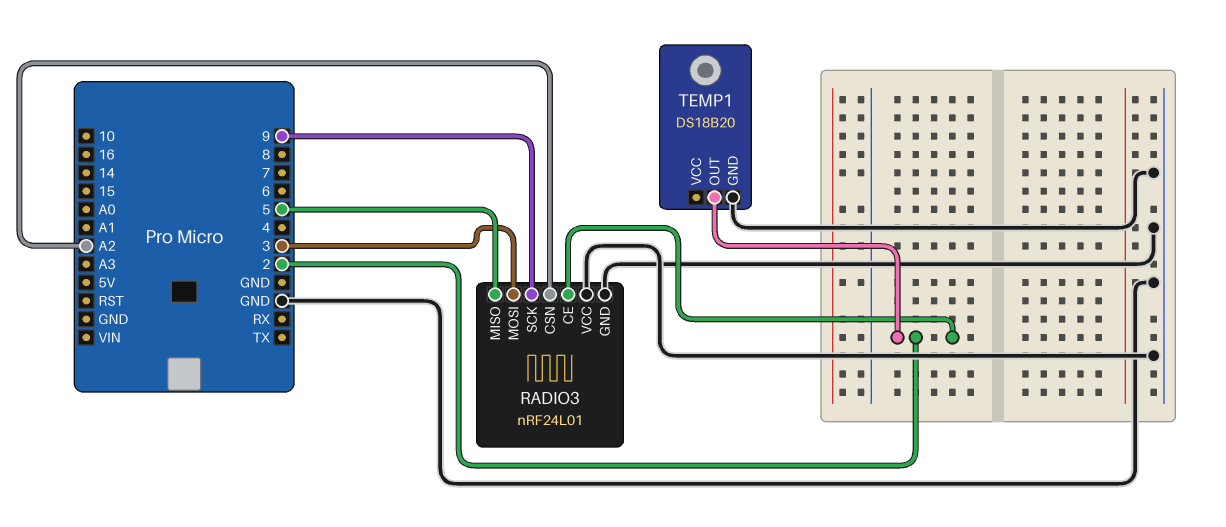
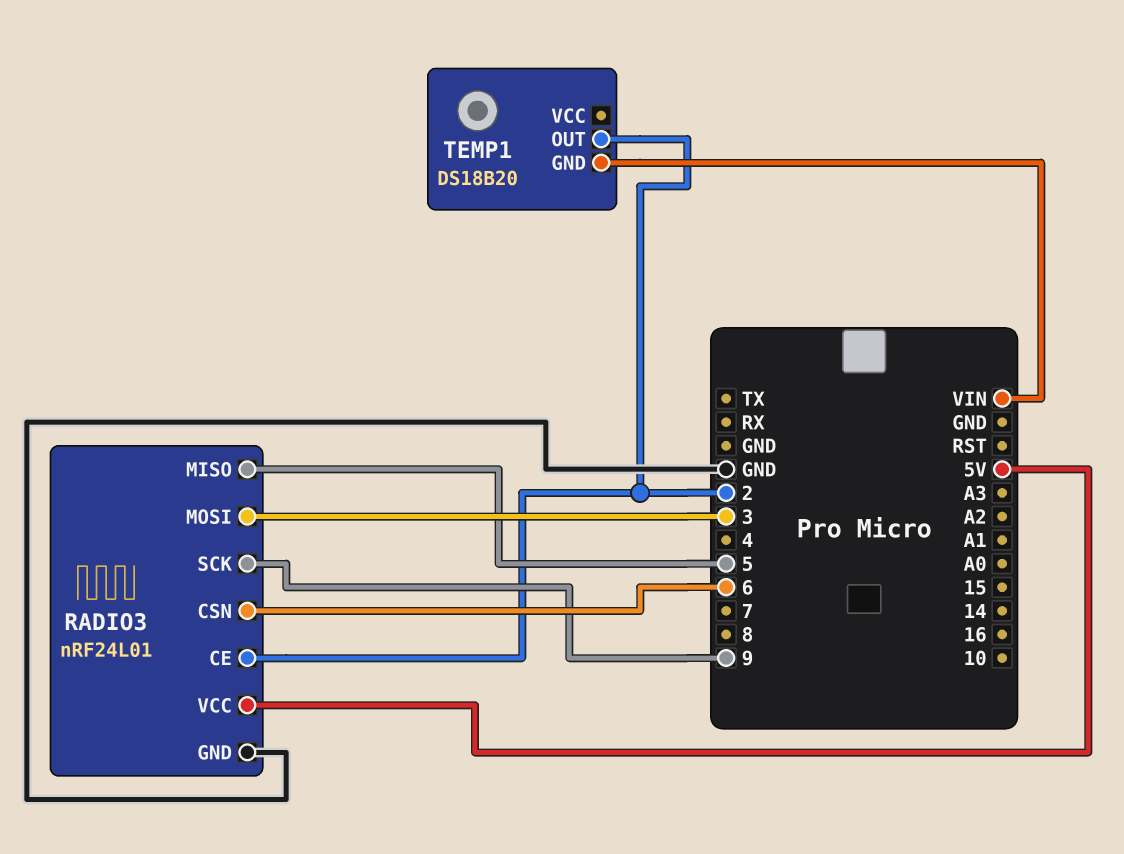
RADIO3 pin CSN: A2 -> 6
RADIO3 pin VCC: GND -> 5V
TEMP1 pin GND: GND -> VIN

